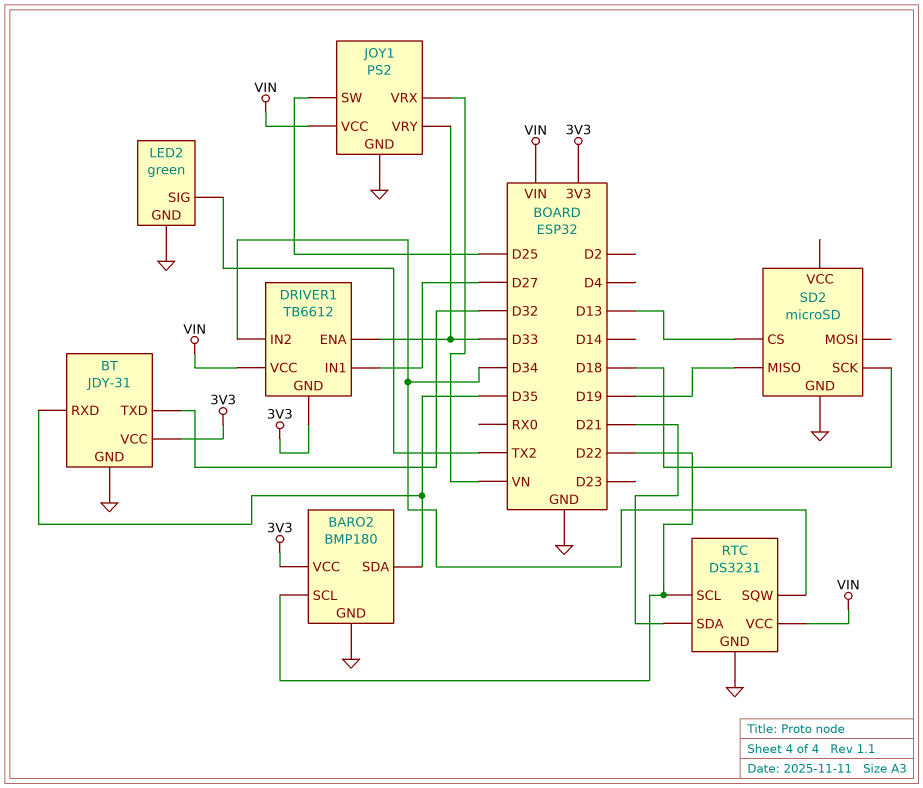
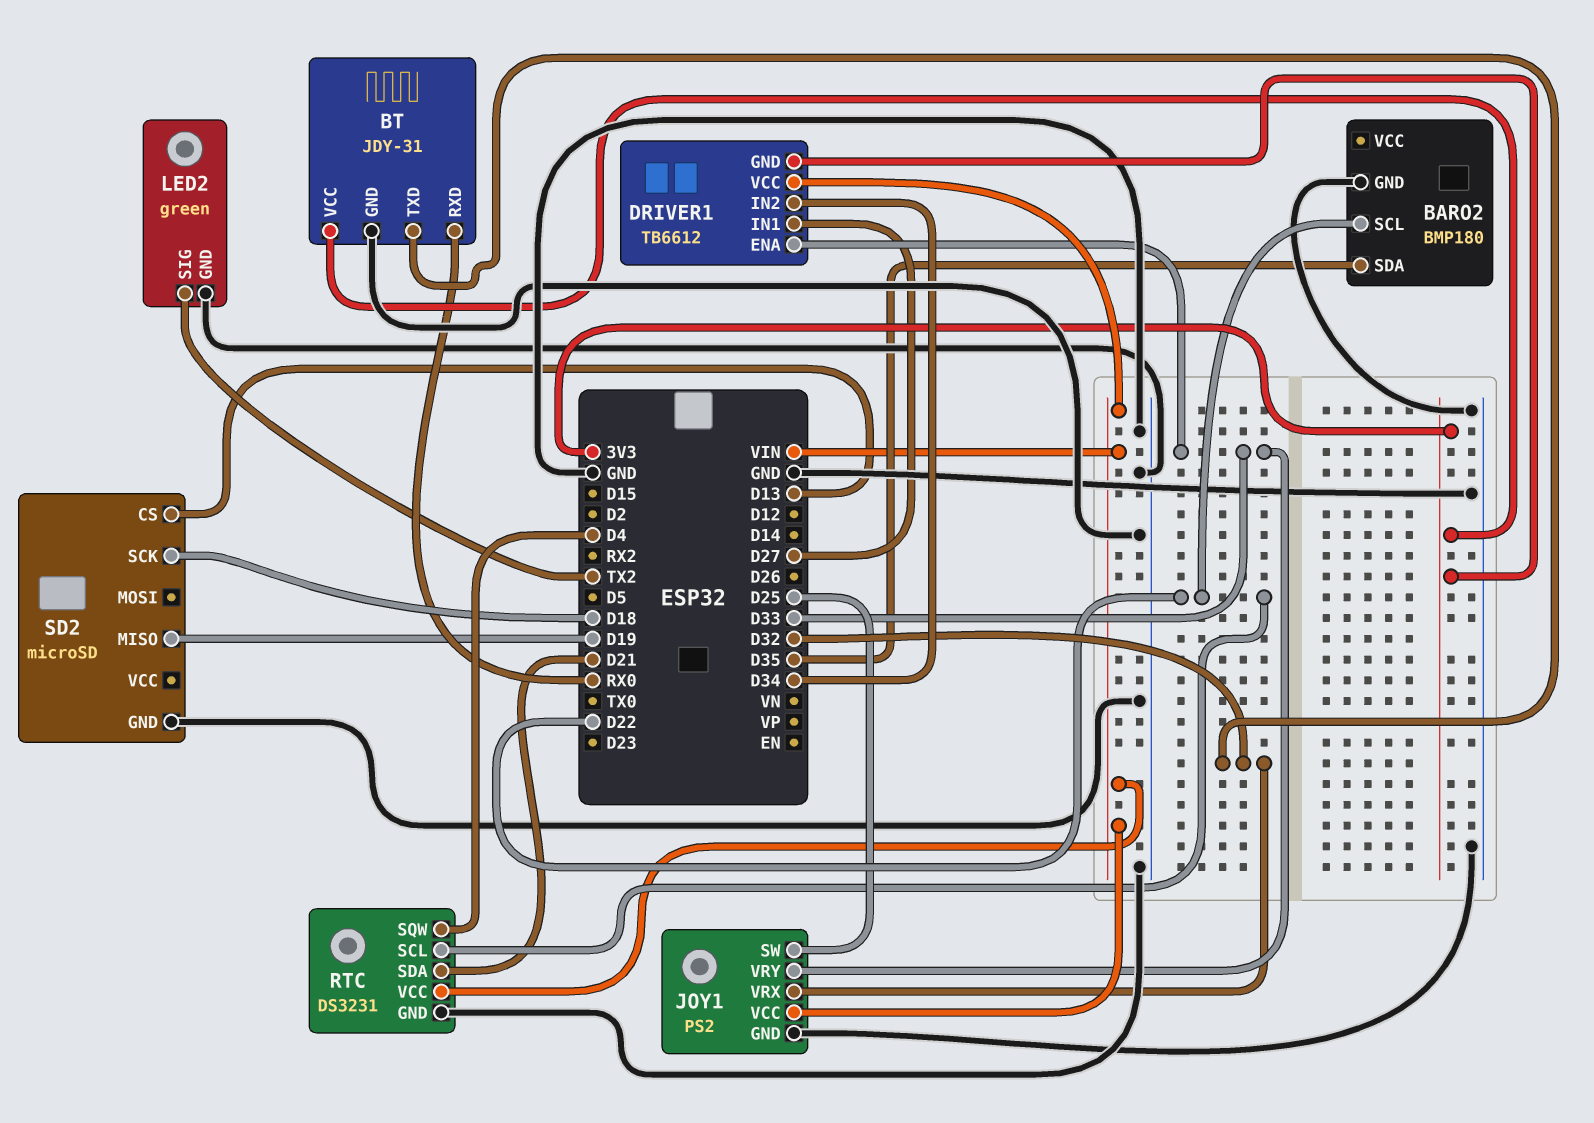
BARO2 pin VCC: 3V3 -> none
BT pin RXD: D35 -> RX0
JOY1 pin VRX: VN -> D32
RTC pin SQW: D34 -> D4

